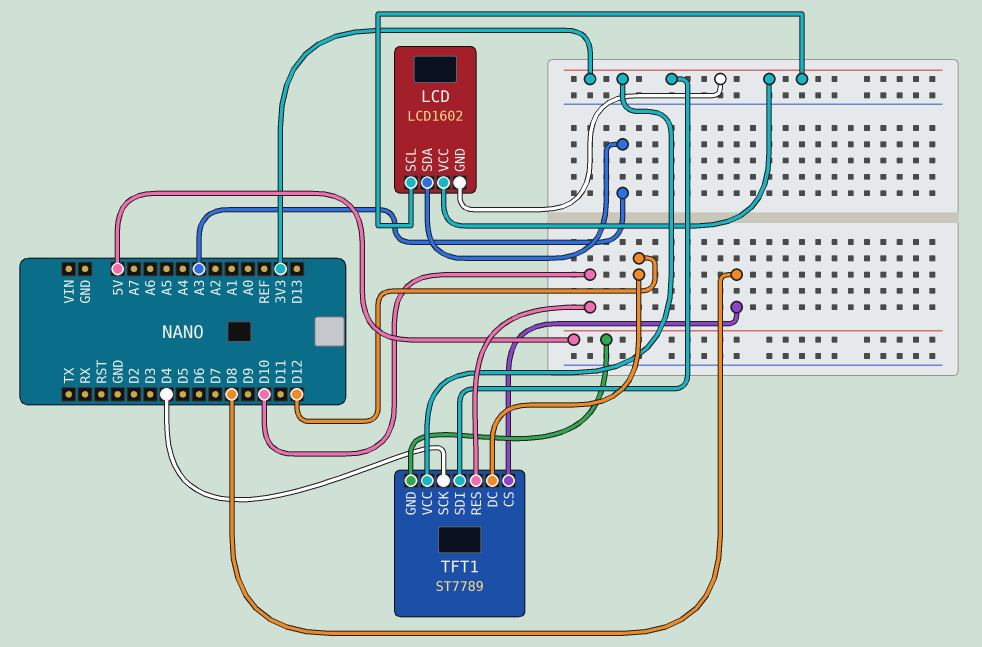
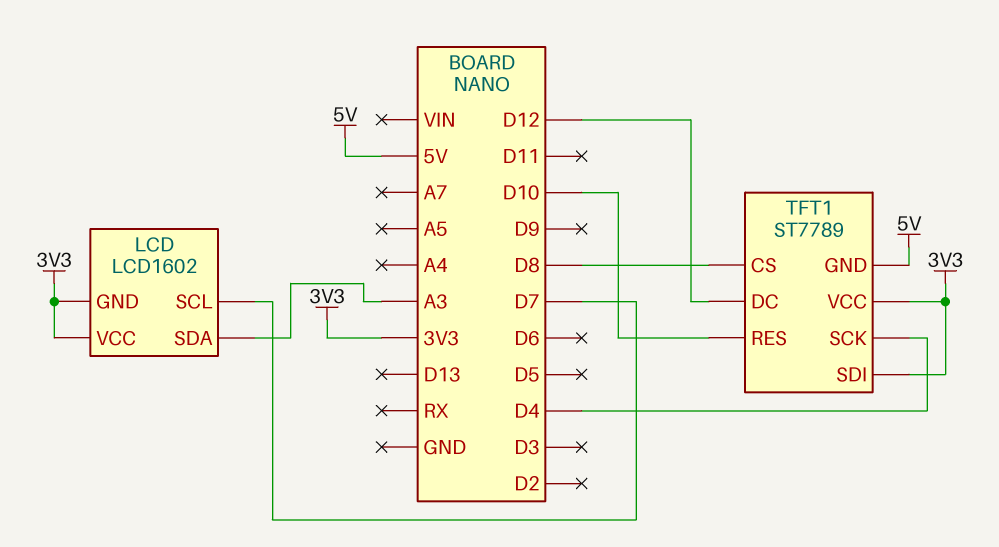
LCD pin SCL: 3V3 -> D7

